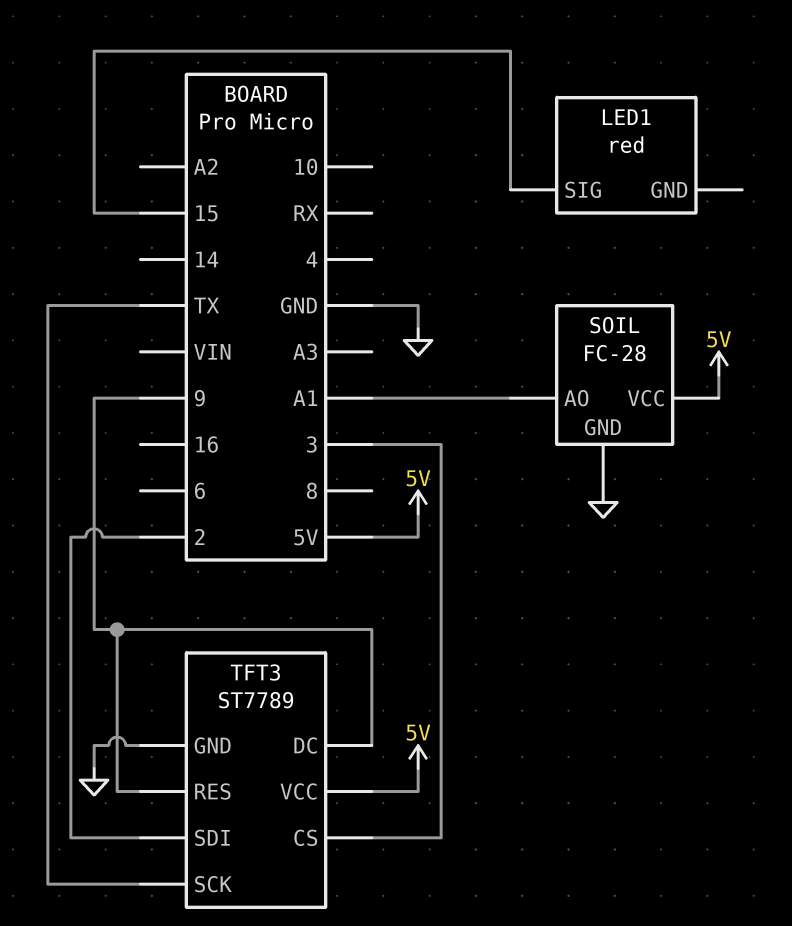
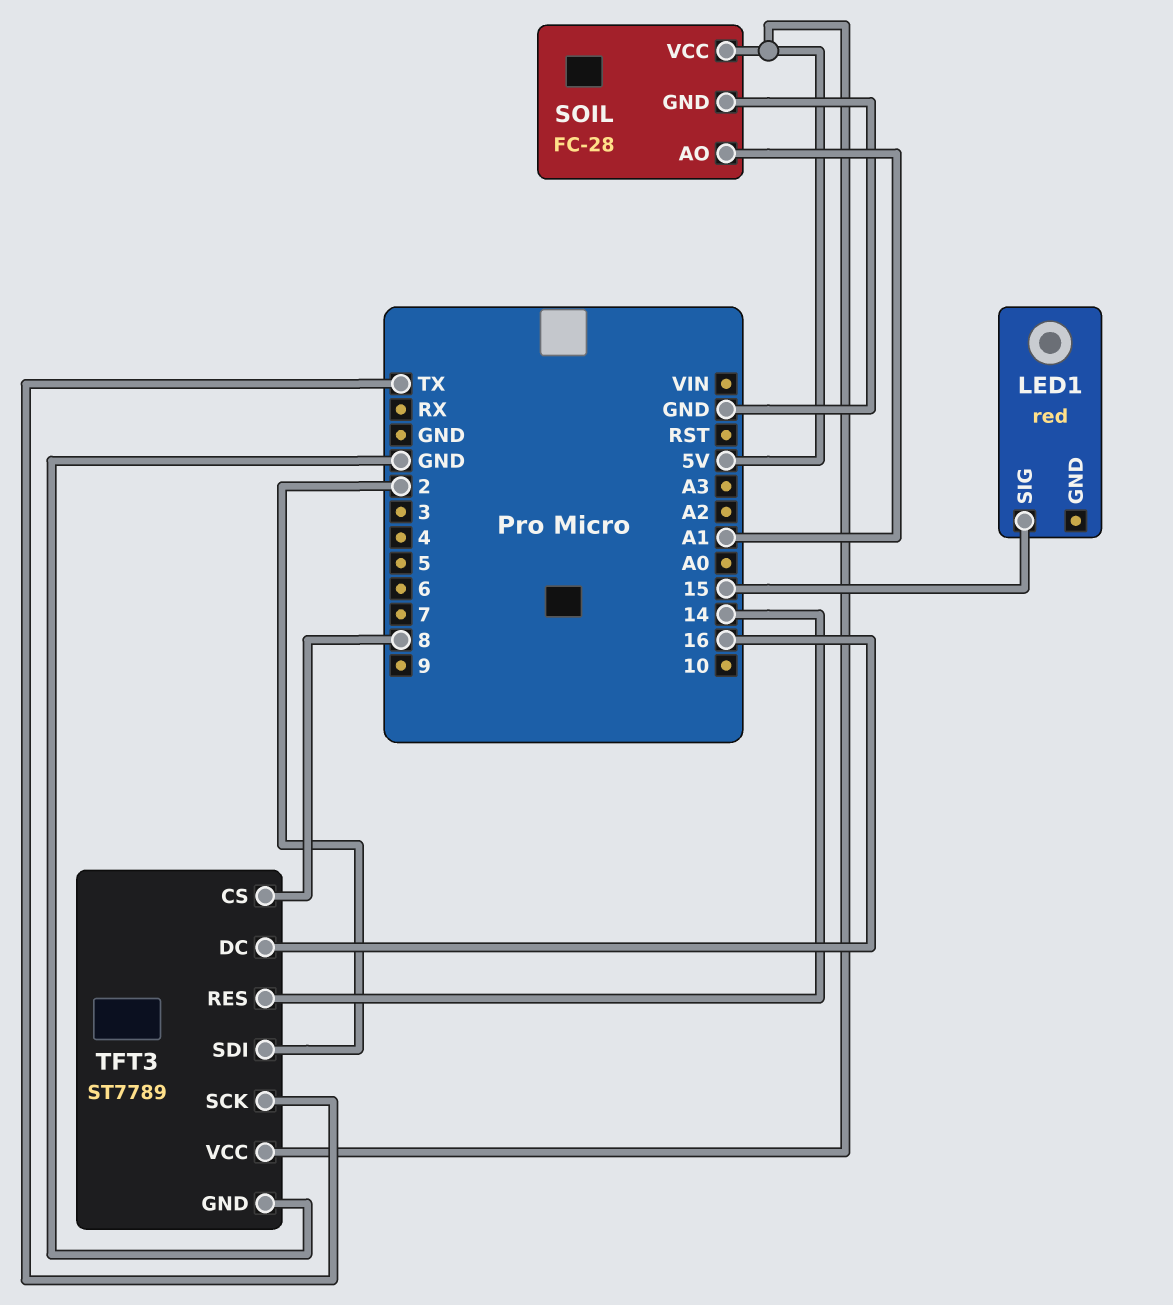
TFT3 pin CS: 3 -> 8
TFT3 pin DC: 9 -> 16
TFT3 pin RES: 9 -> 14

